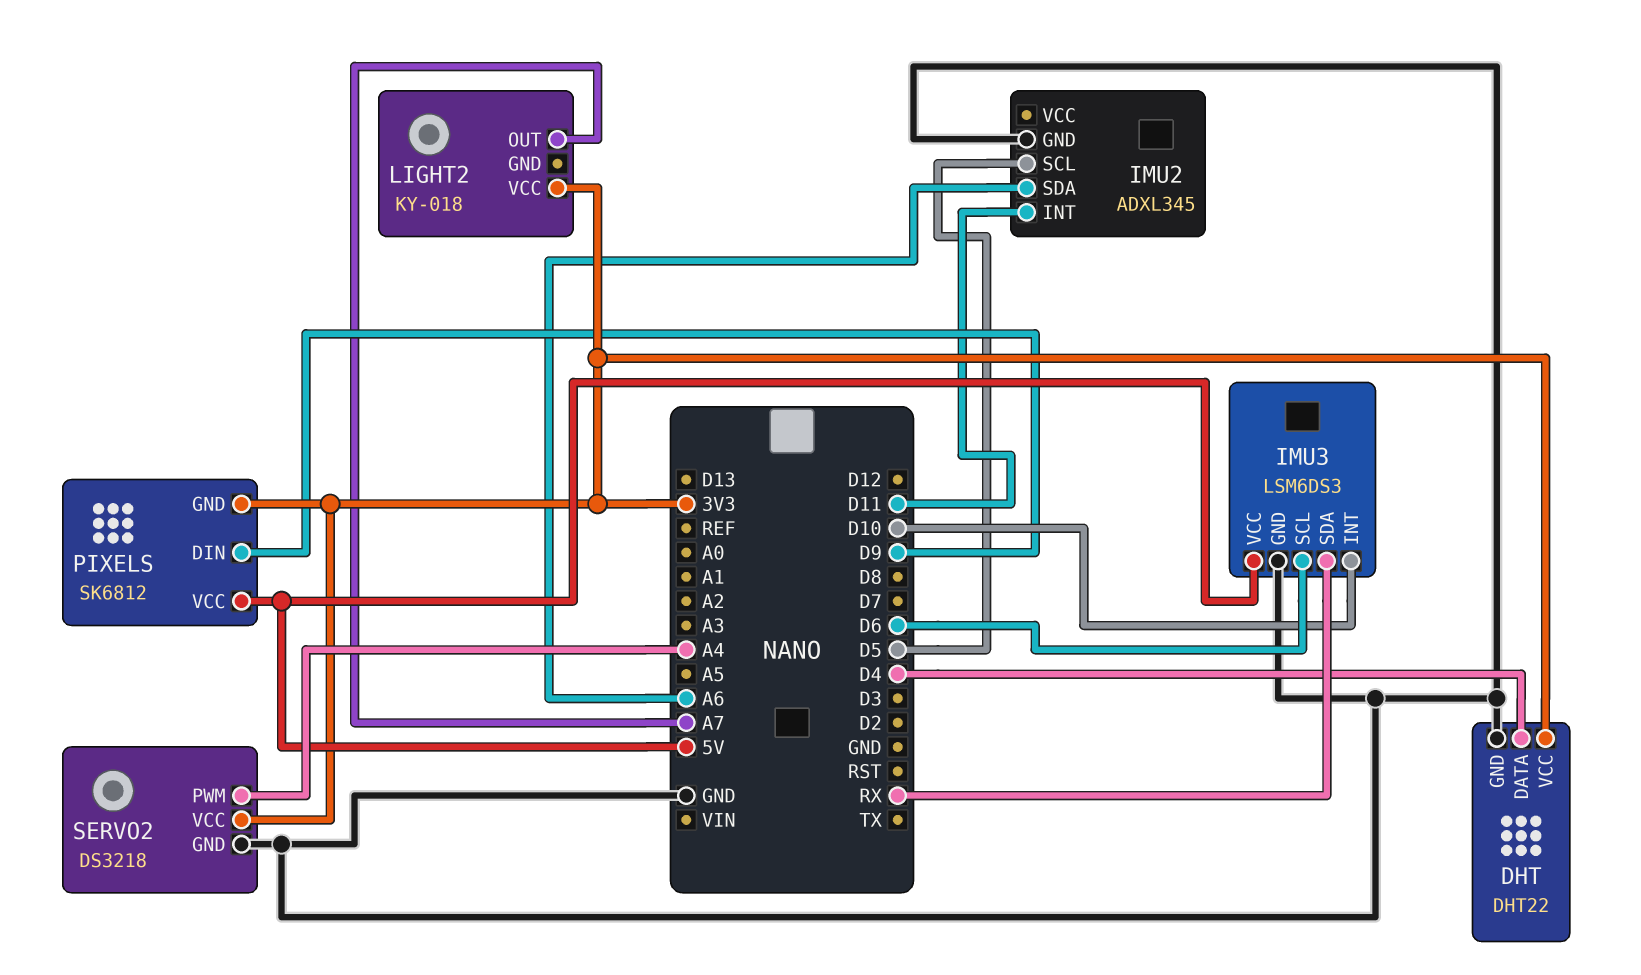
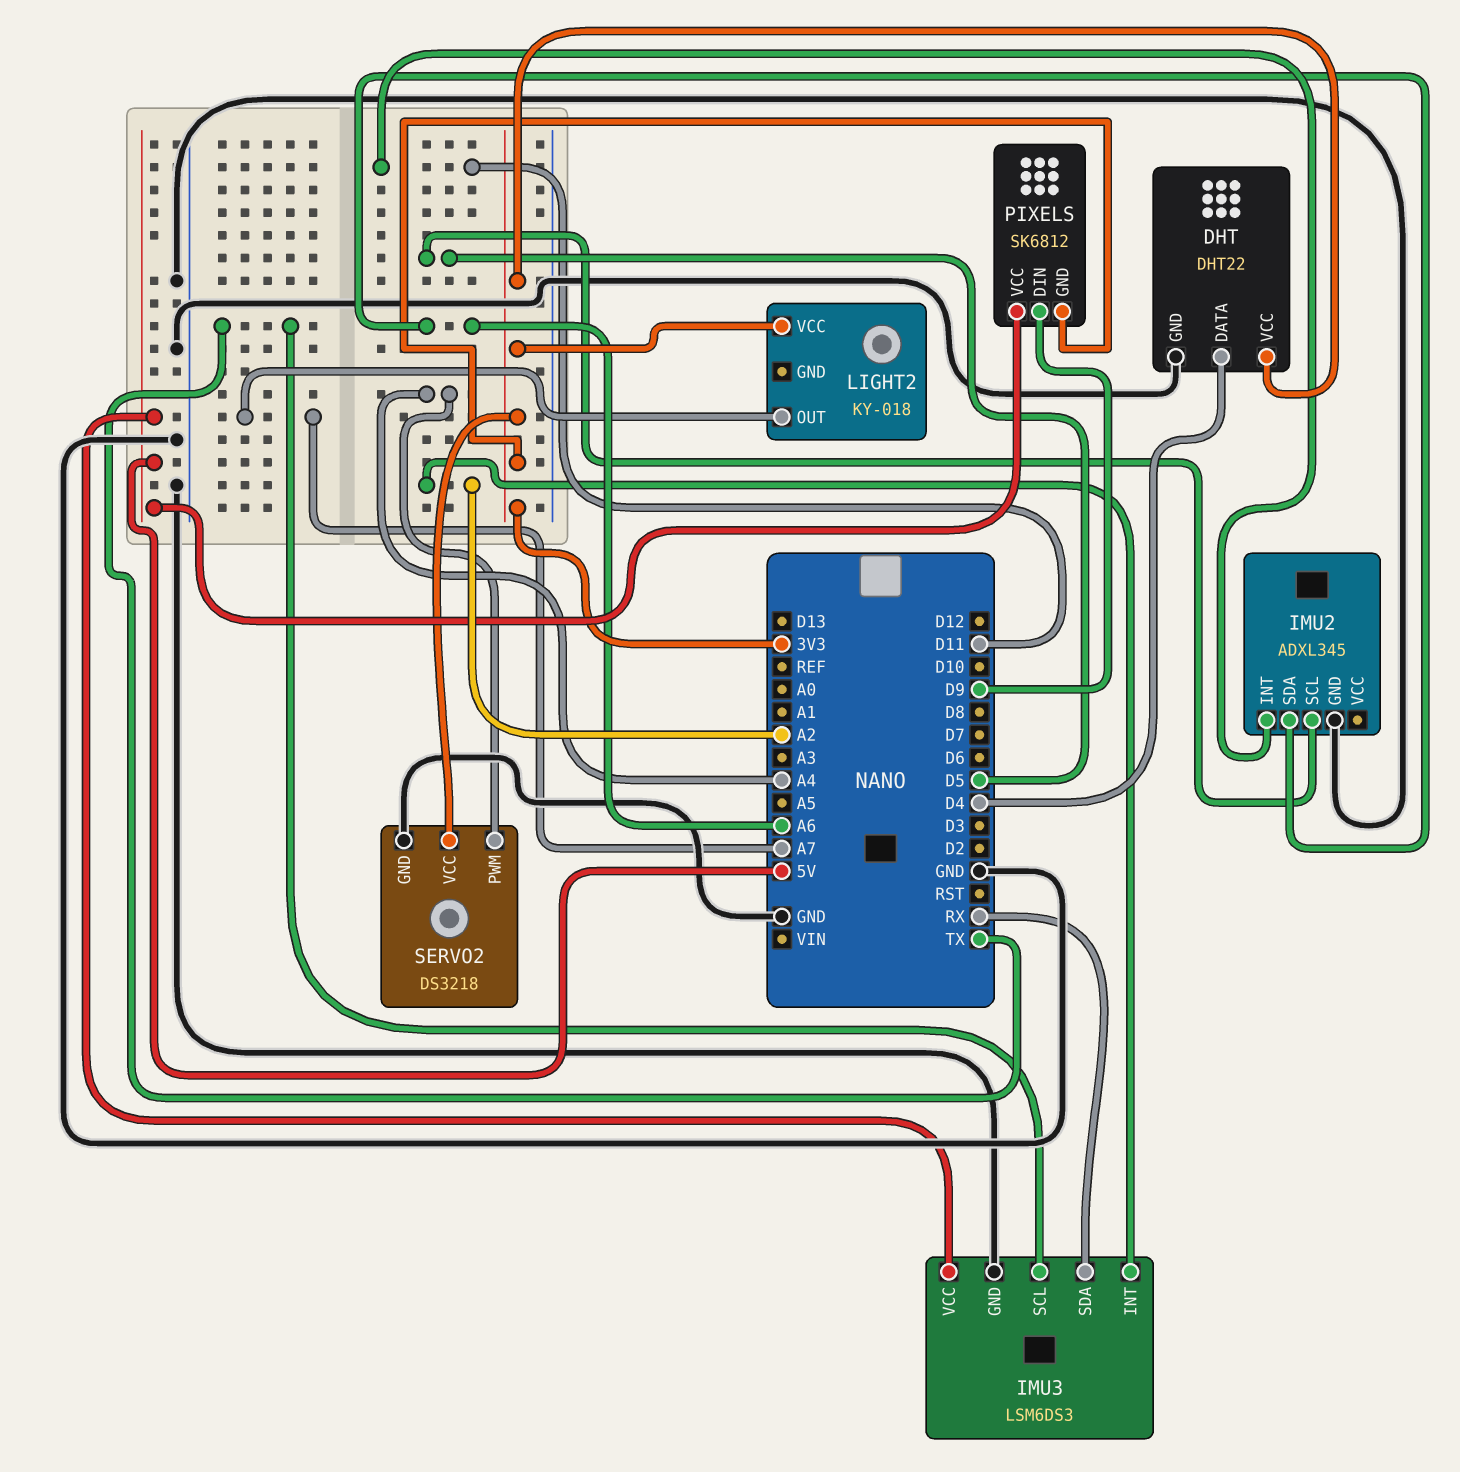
IMU3 pin INT: D10 -> A2
IMU3 pin SCL: D6 -> TX

